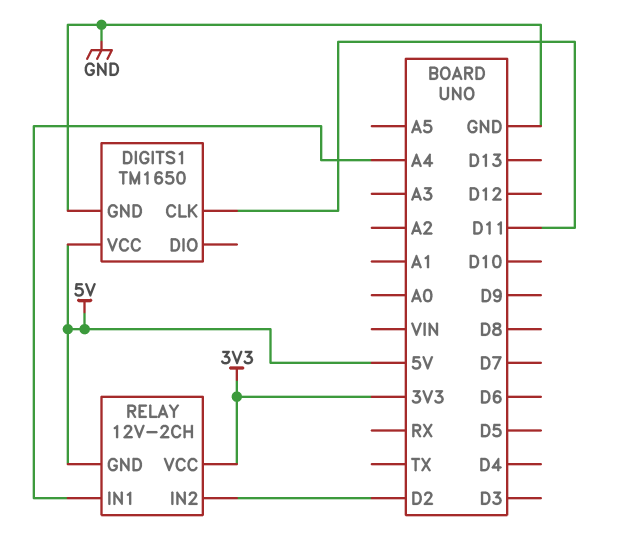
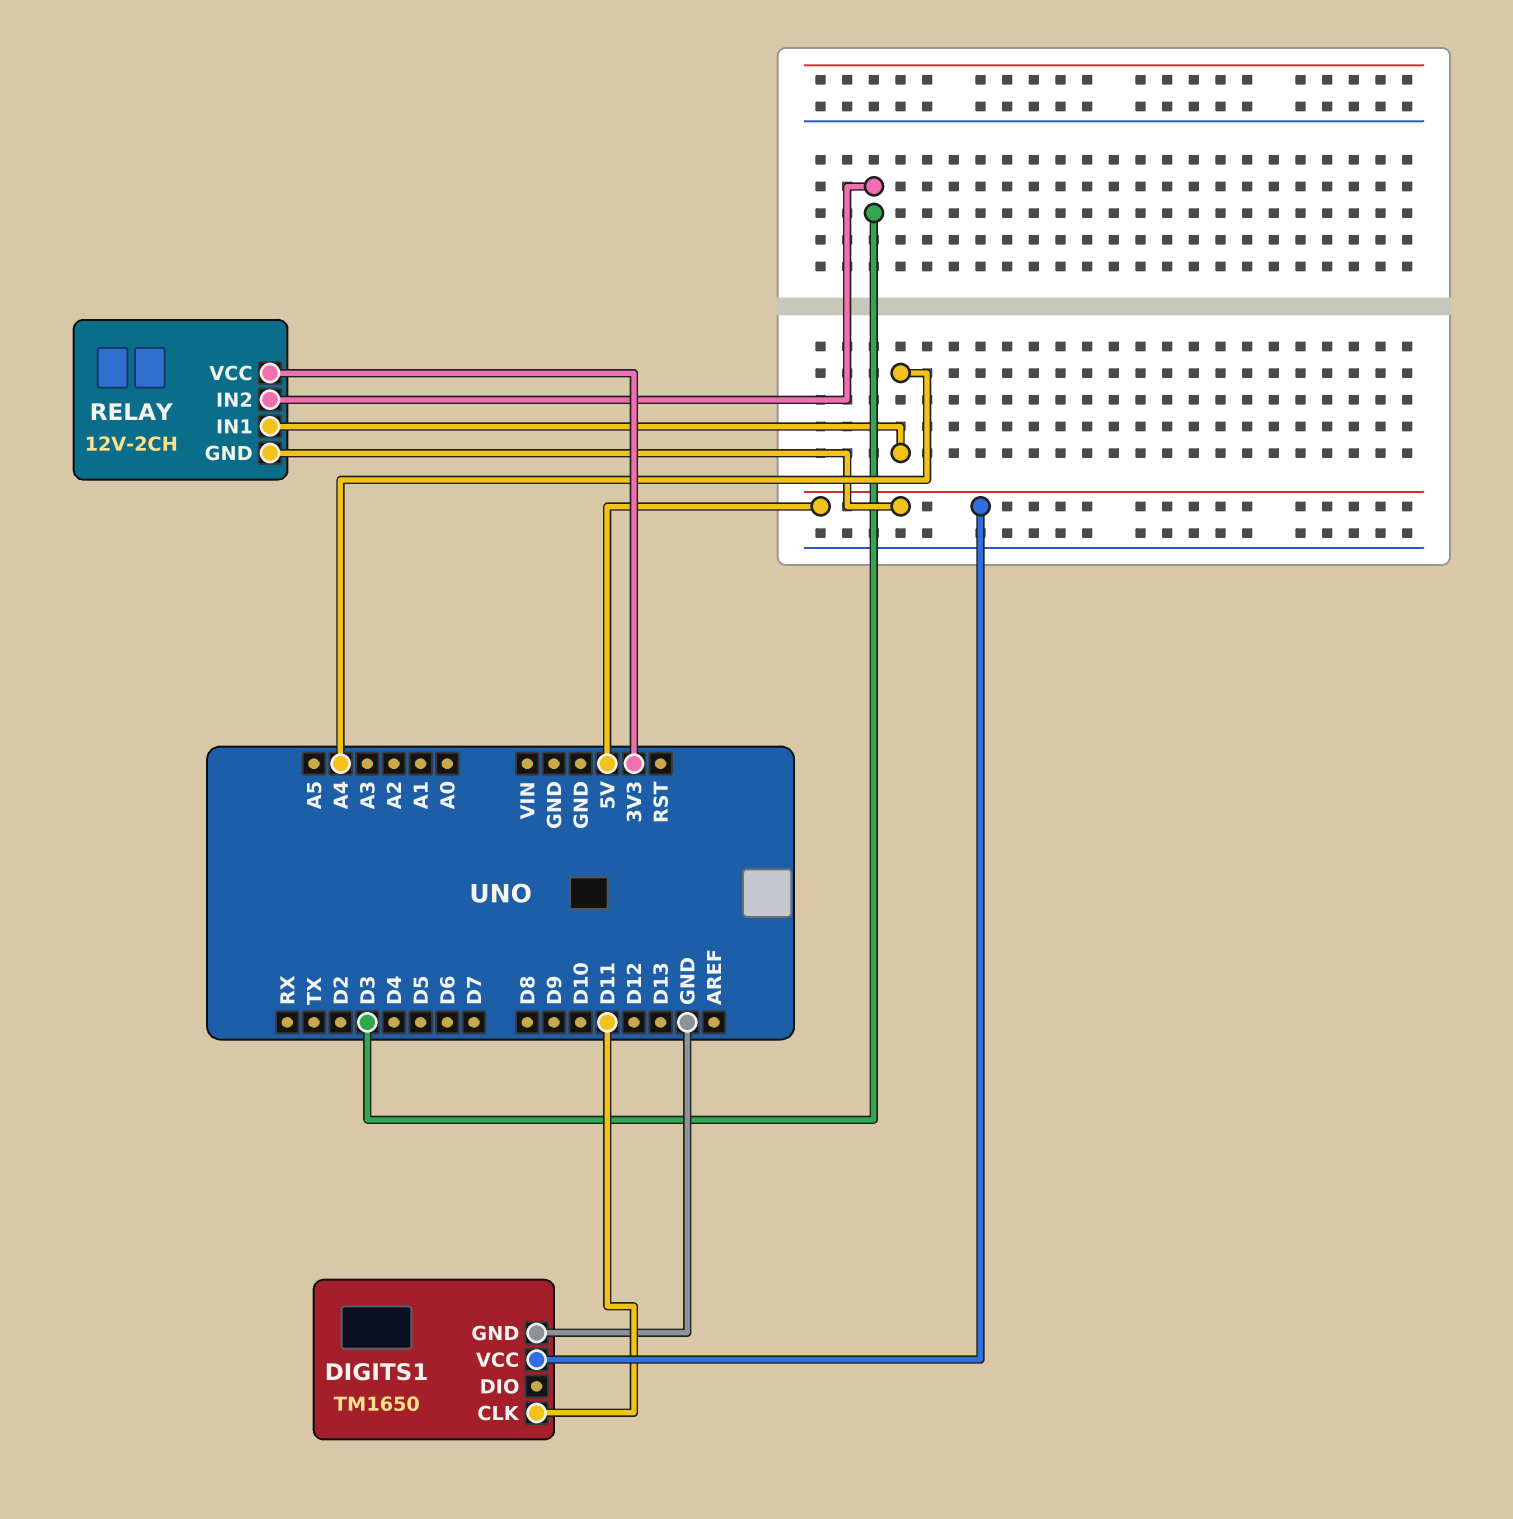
RELAY pin IN2: D2 -> D3

